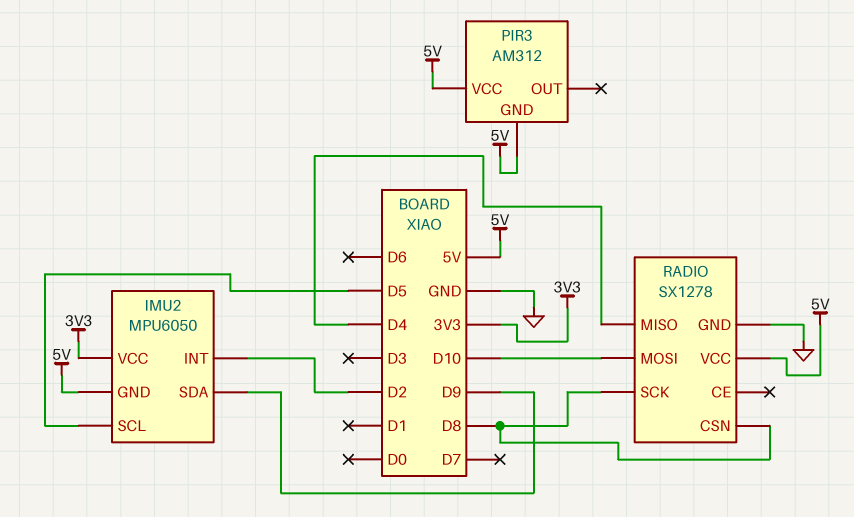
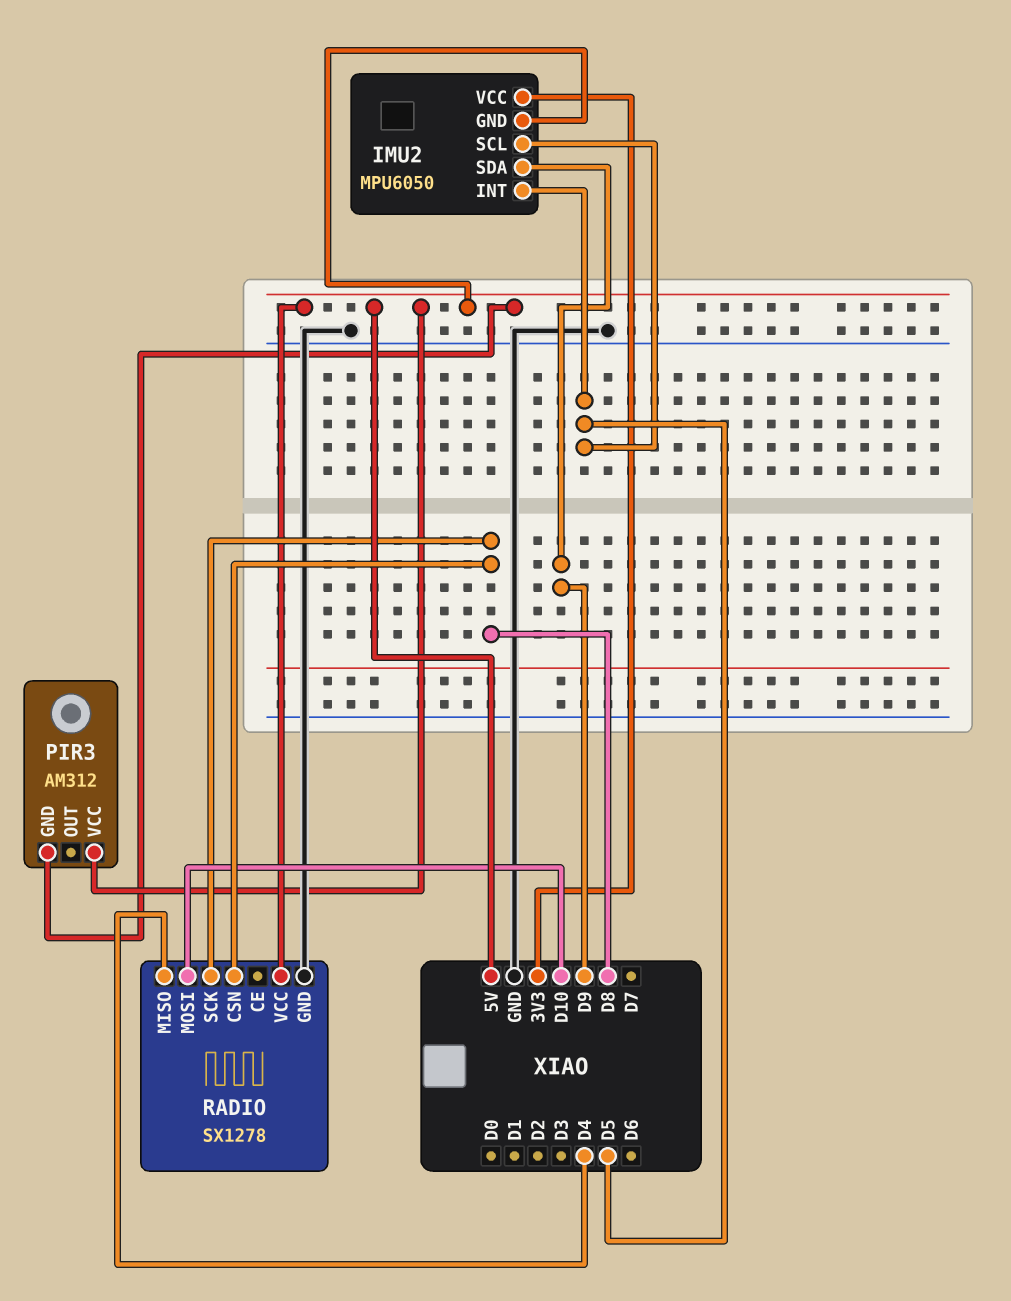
IMU2 pin INT: D2 -> D5

